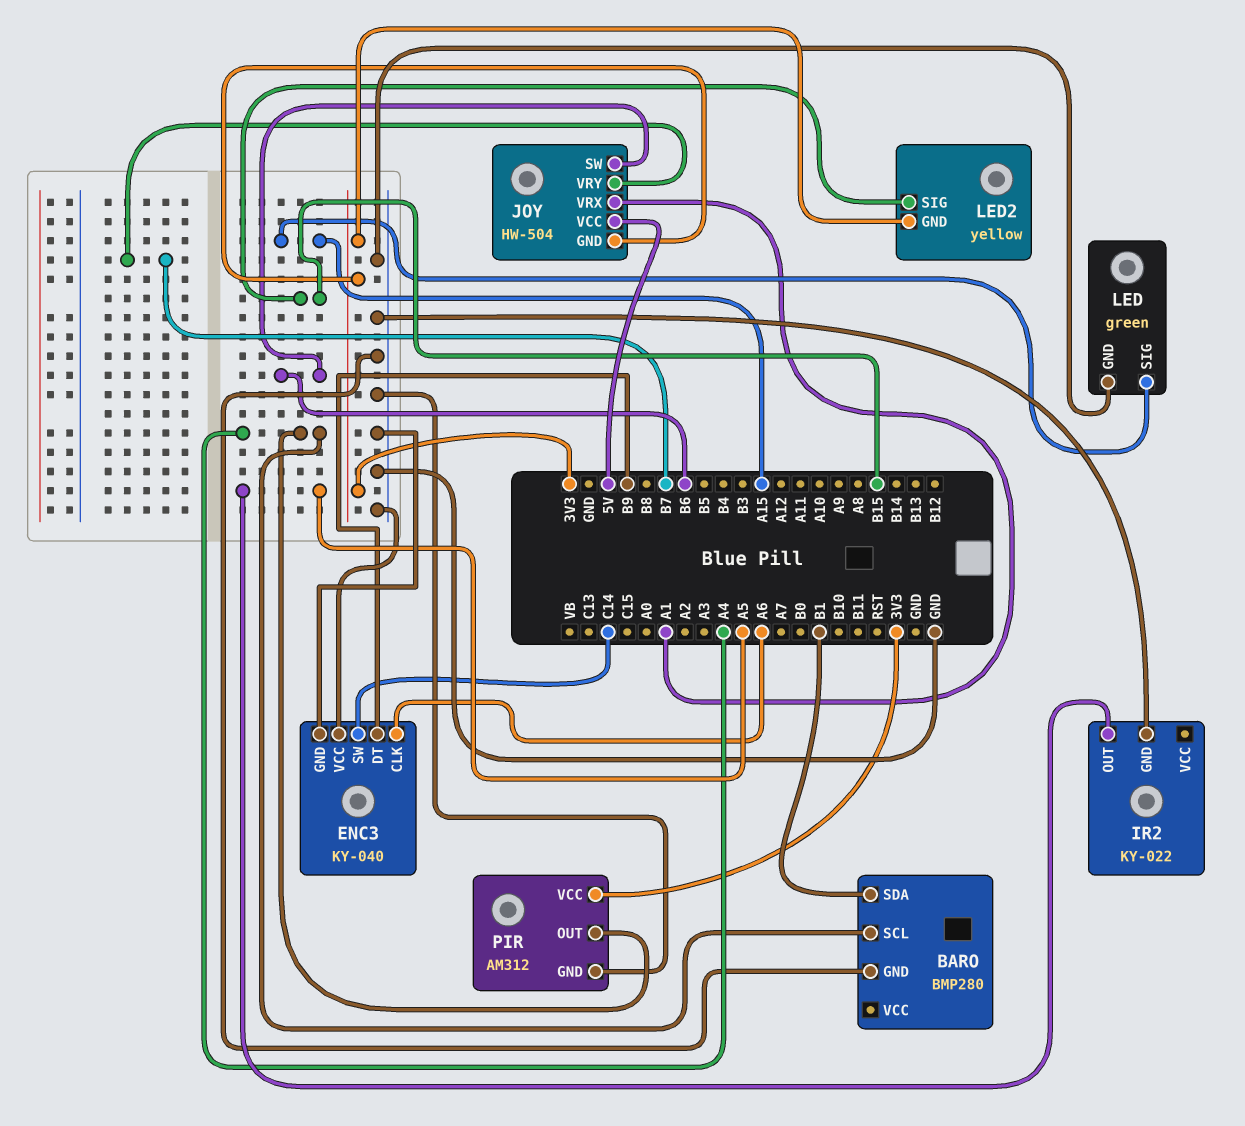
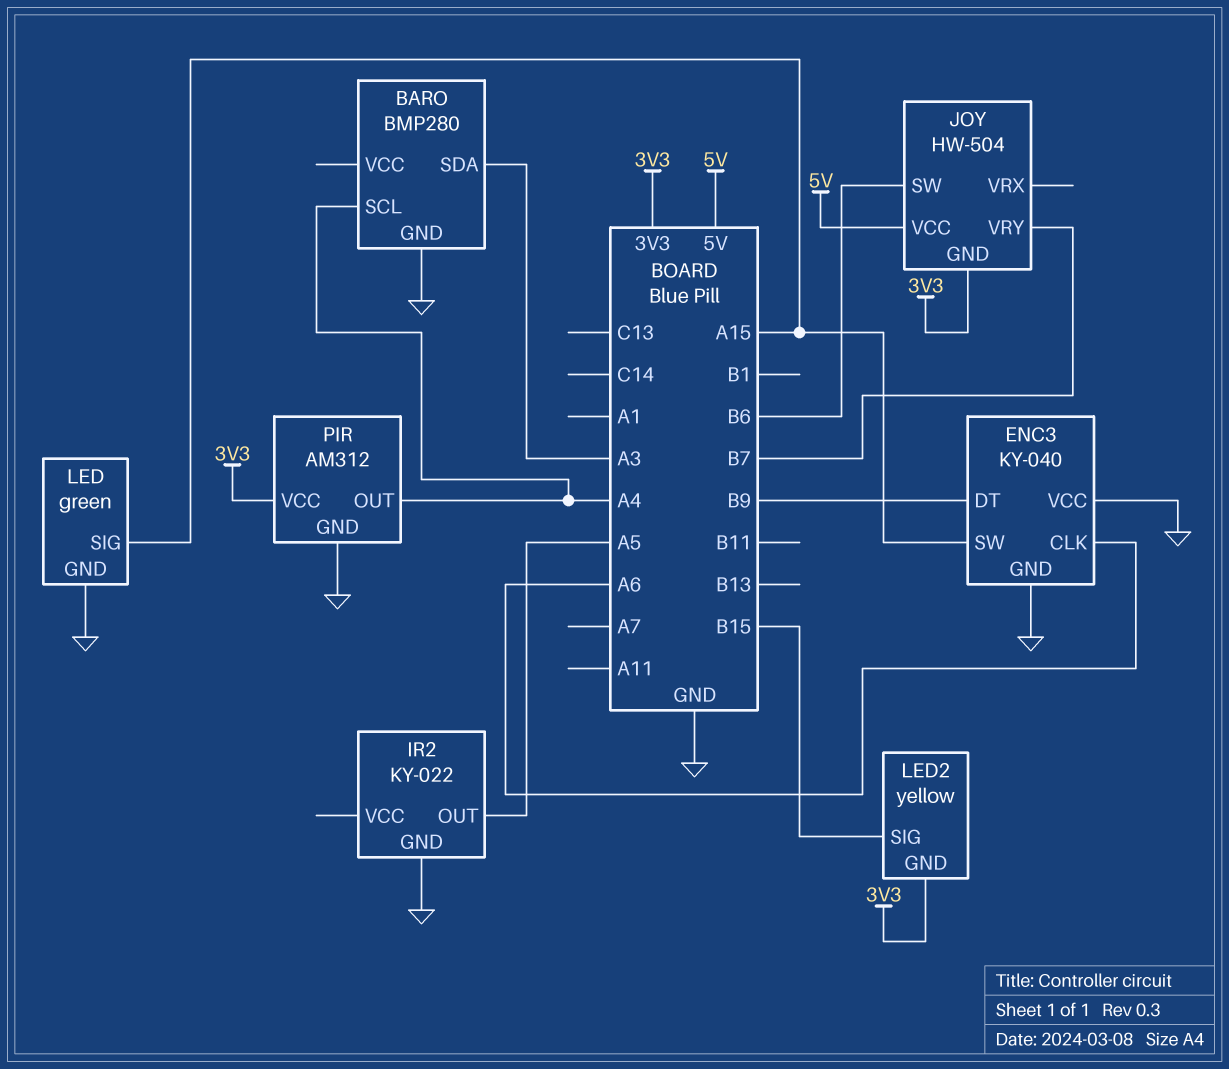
BARO pin SDA: B1 -> A3
ENC3 pin SW: C14 -> A15
JOY pin VRX: A1 -> none

